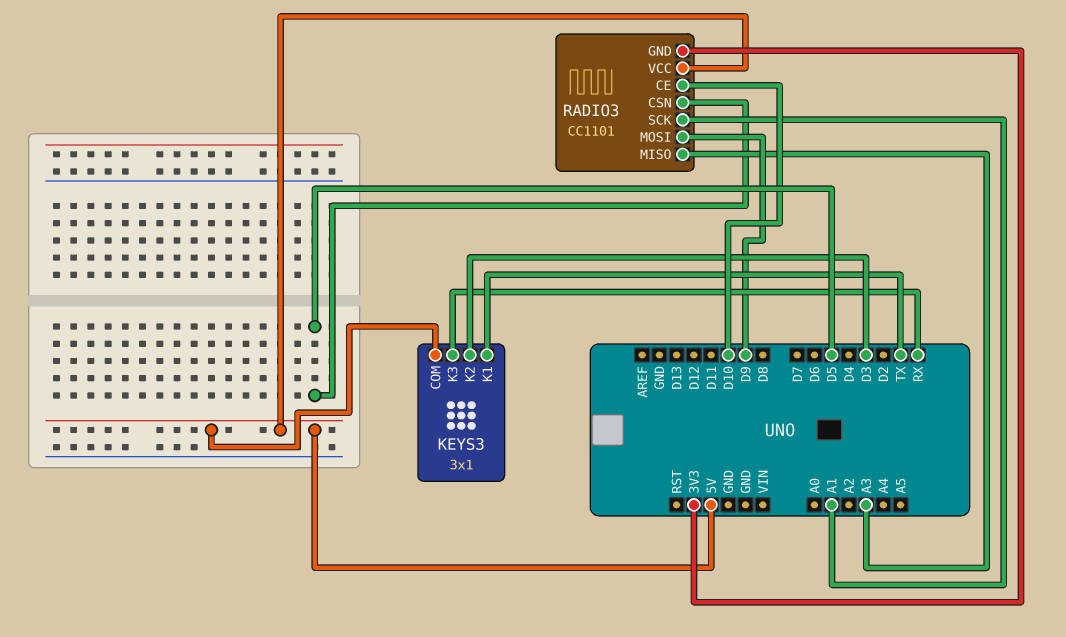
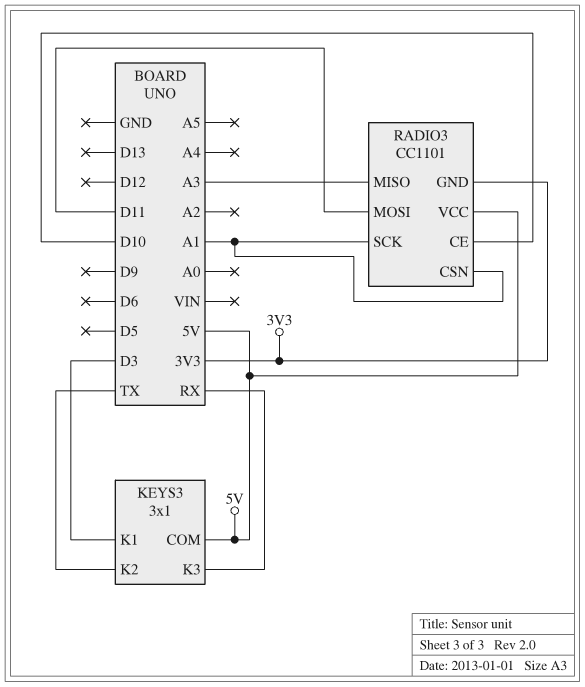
KEYS3 pin K1: TX -> D3
KEYS3 pin K2: D3 -> TX
RADIO3 pin CSN: D5 -> A1
RADIO3 pin MOSI: D9 -> D11

